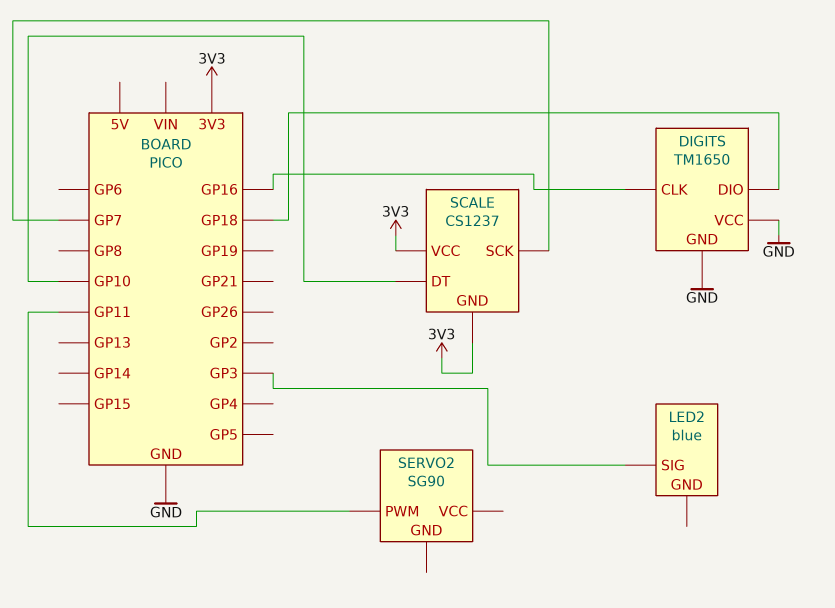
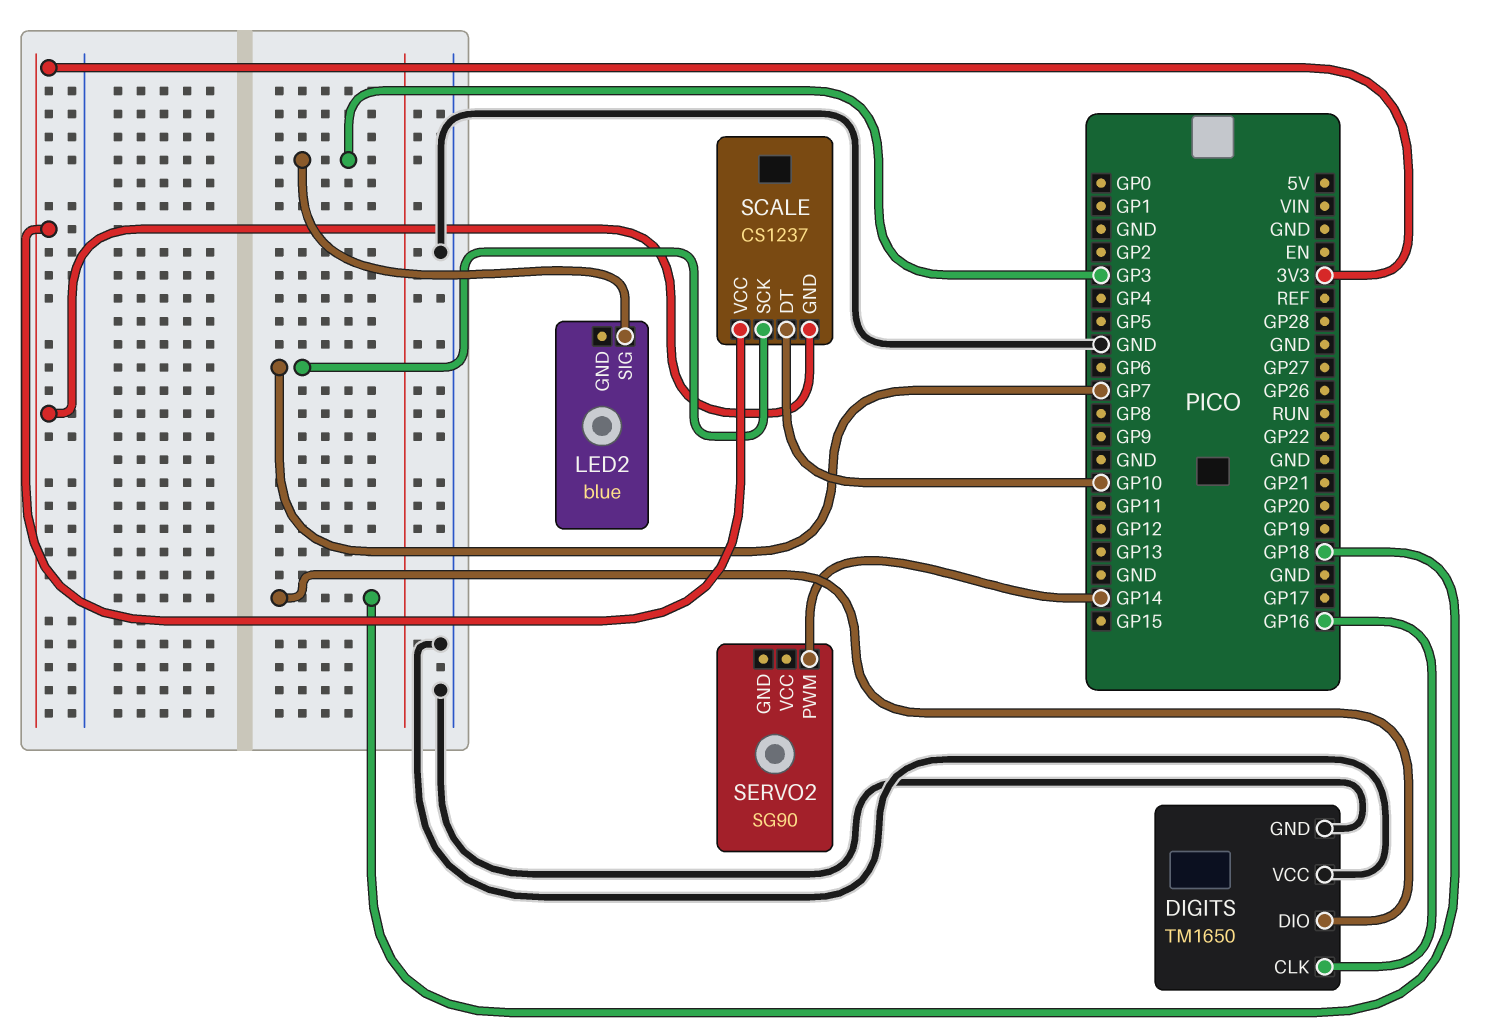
SERVO2 pin PWM: GP11 -> GP14

